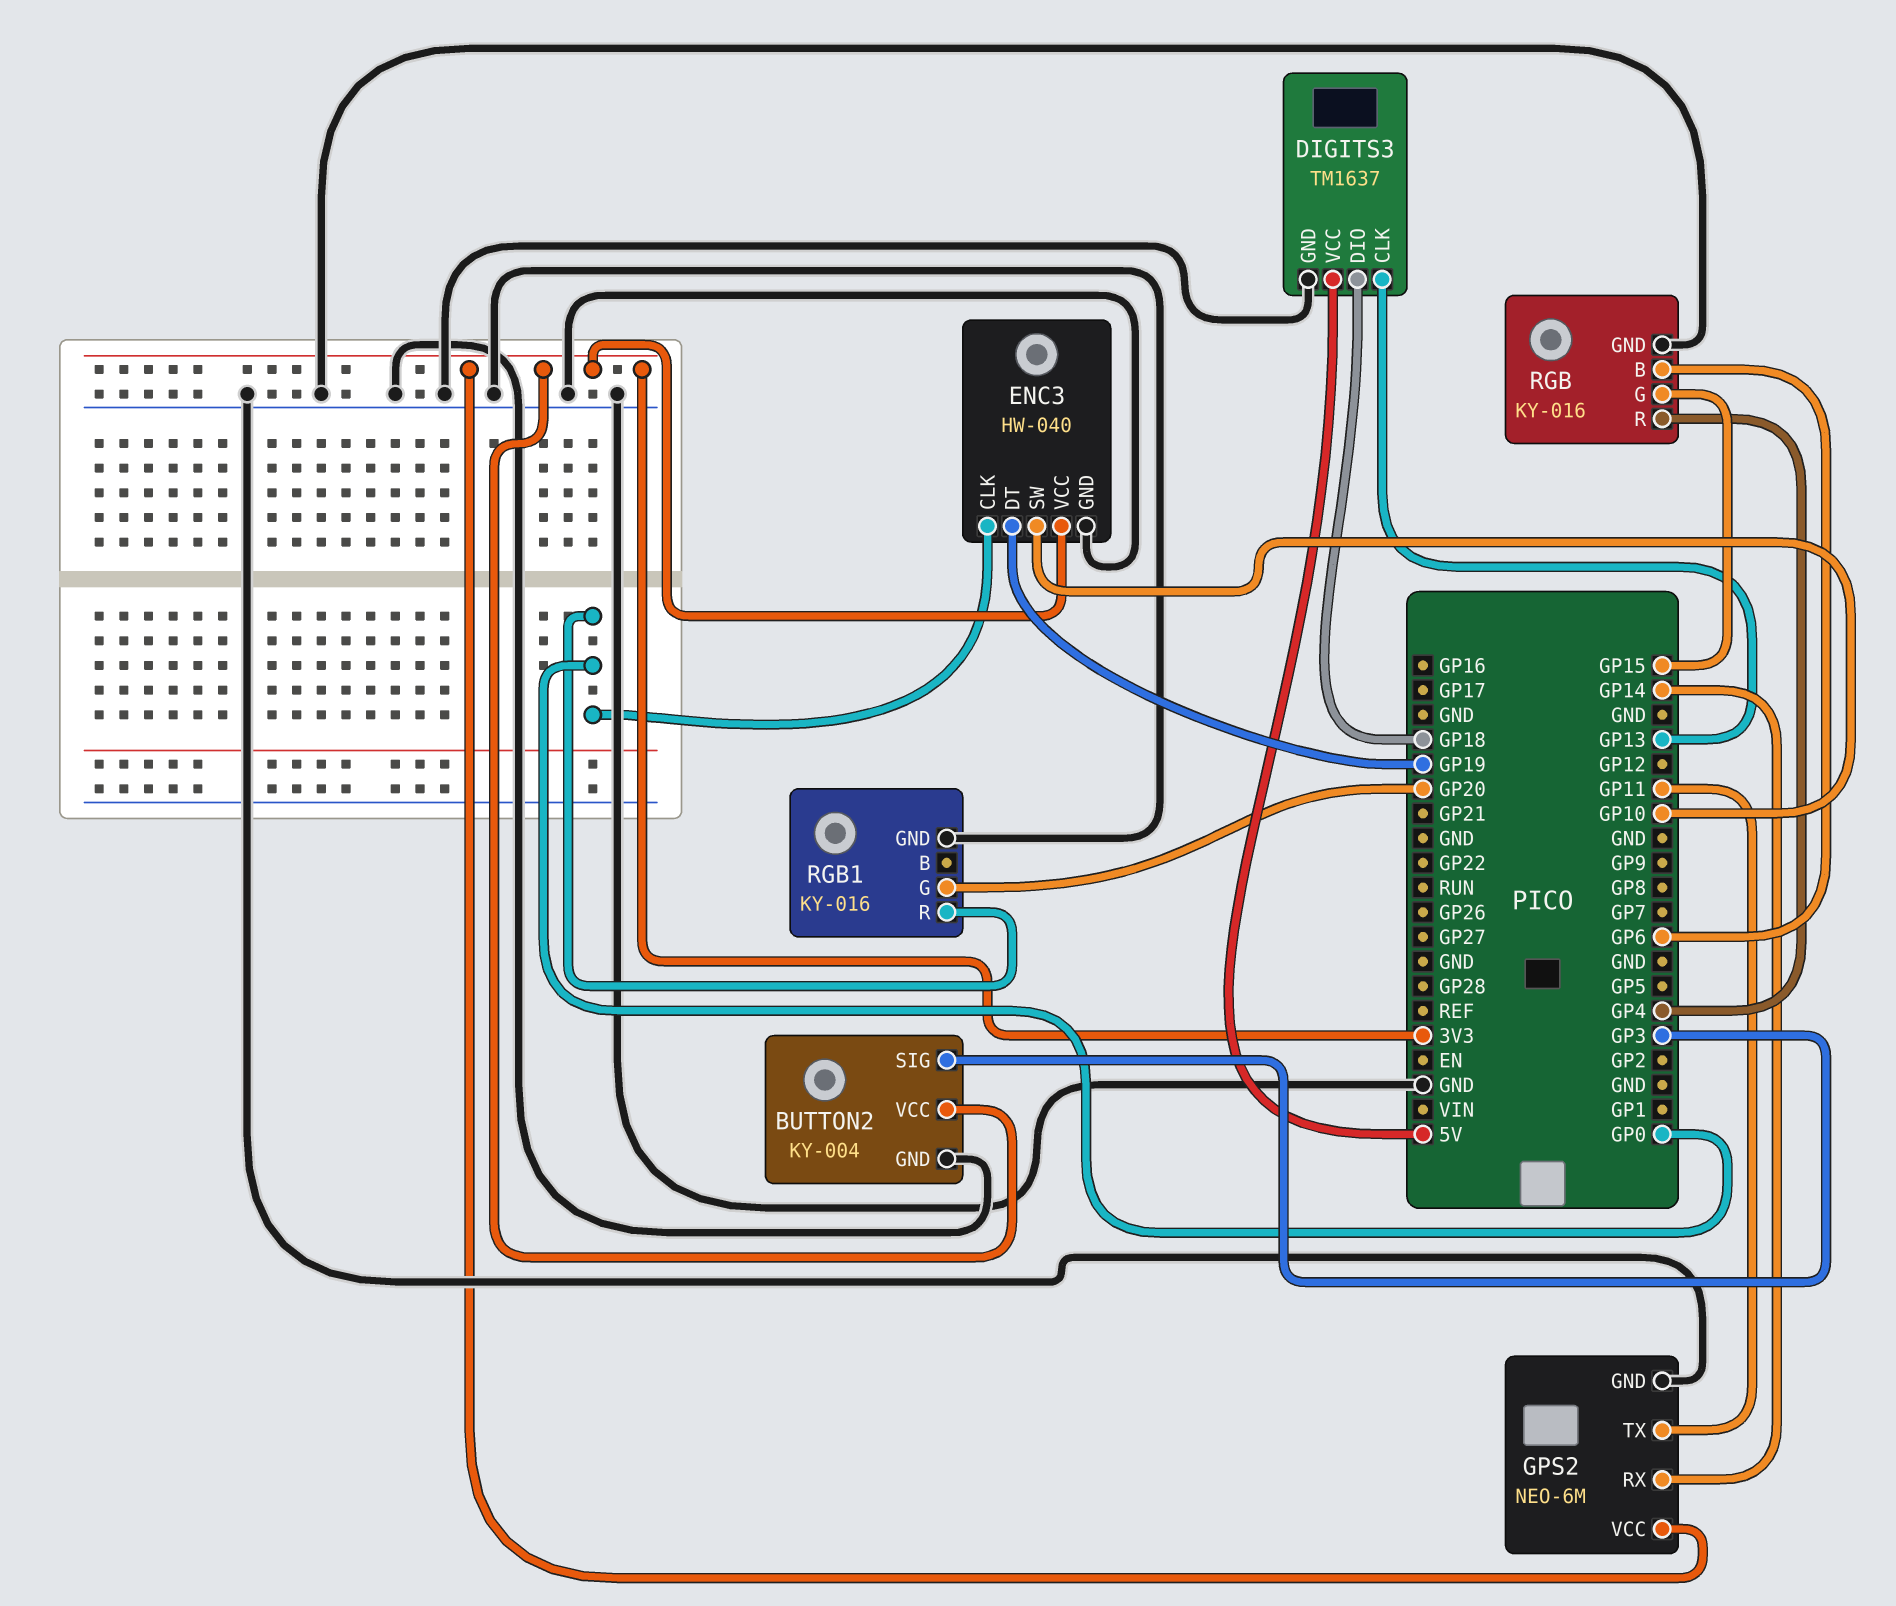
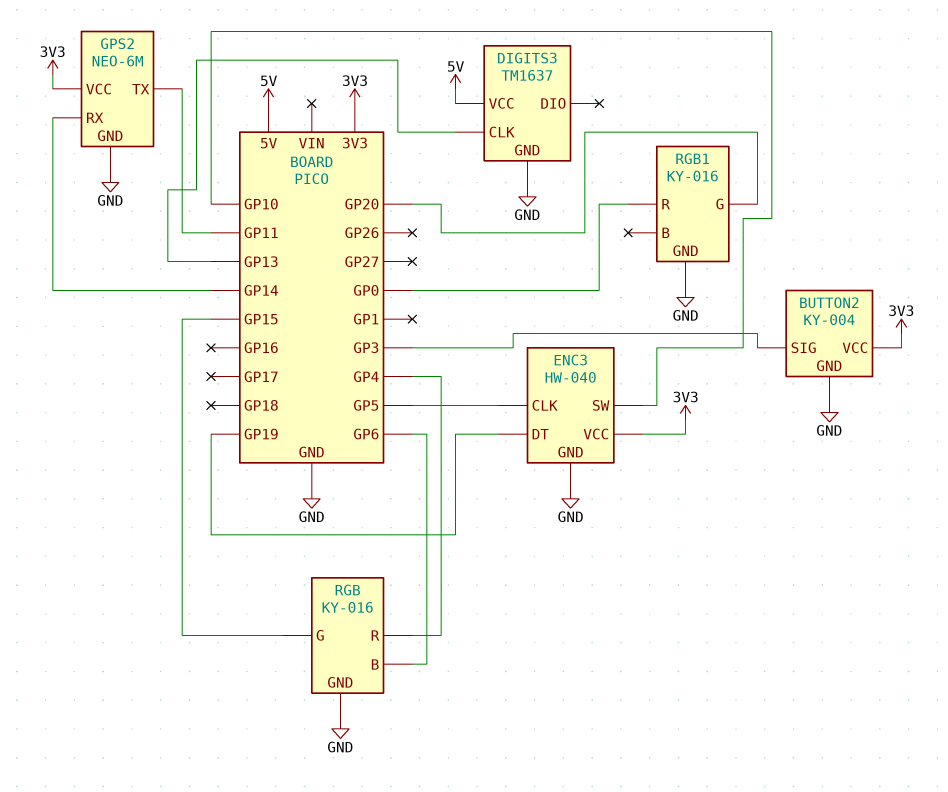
DIGITS3 pin DIO: GP18 -> none
ENC3 pin CLK: GP0 -> GP5

